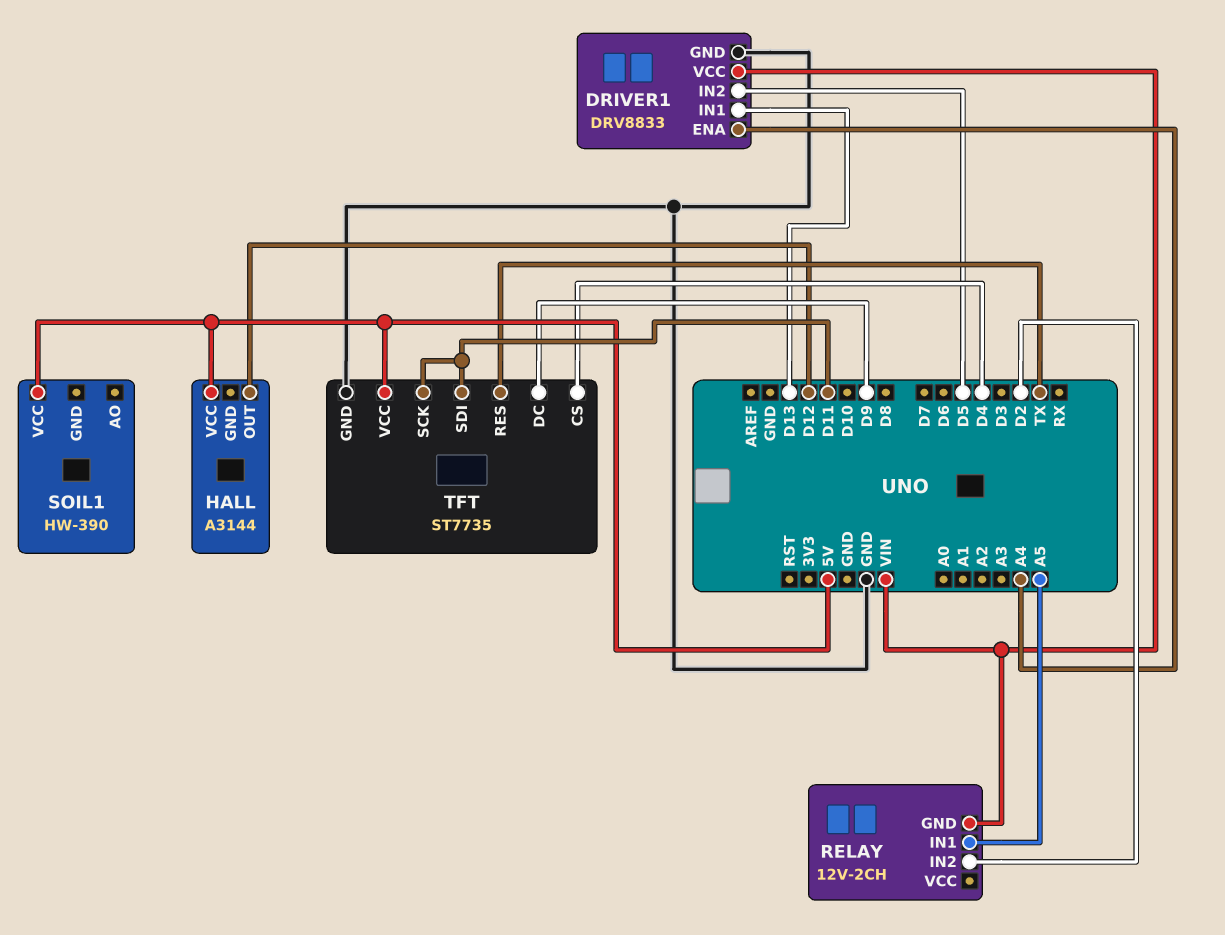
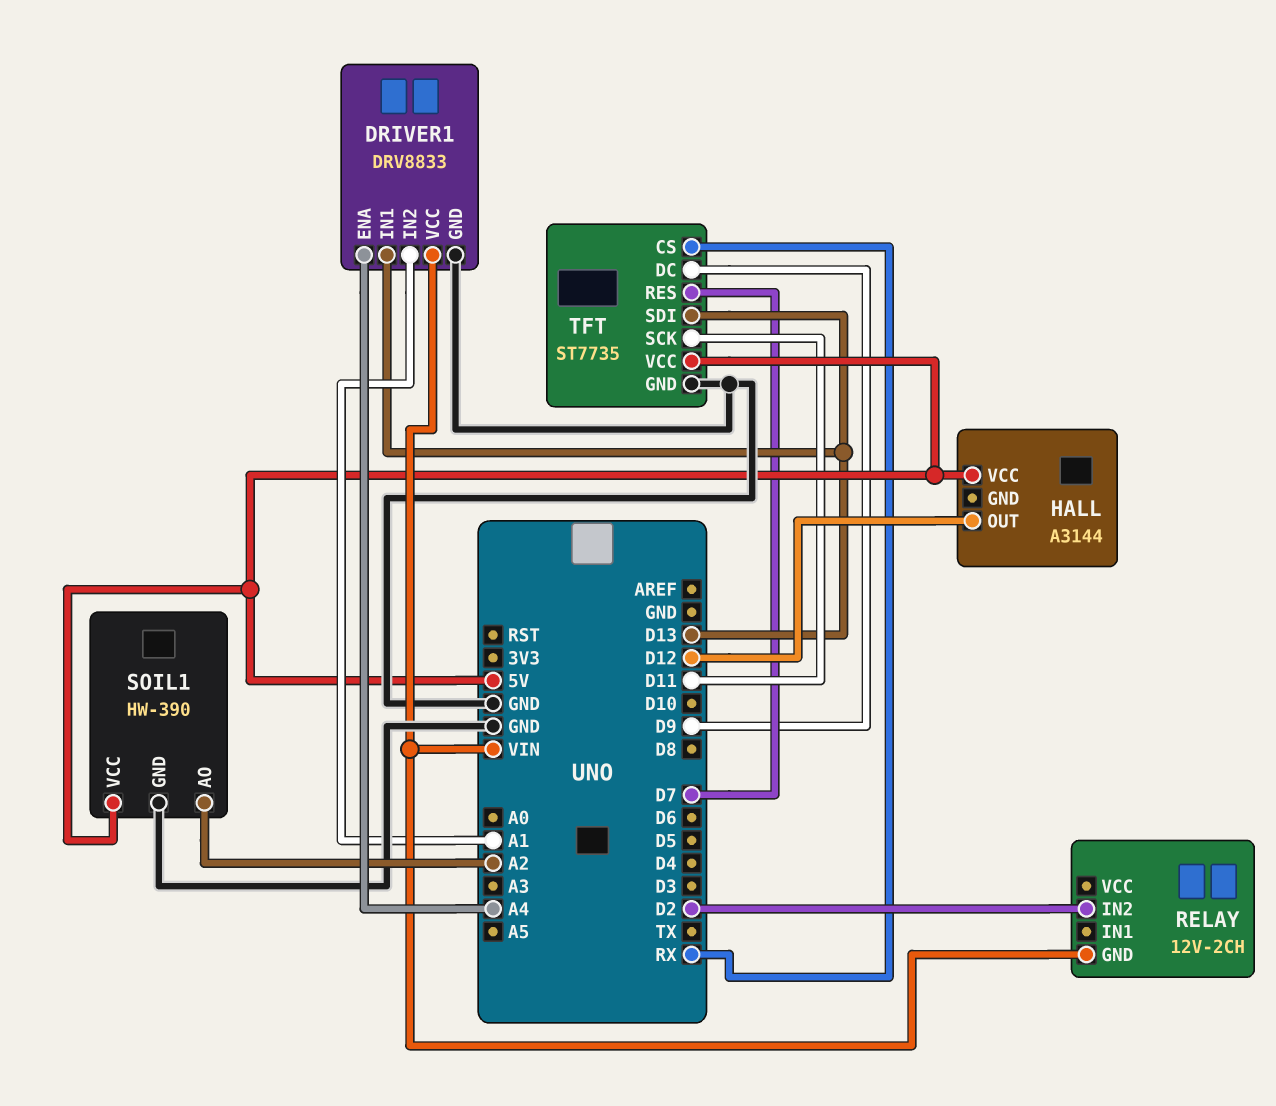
DRIVER1 pin IN2: D5 -> A1
RELAY pin IN1: A5 -> none
SOIL1 pin AO: none -> A2
SOIL1 pin GND: none -> GND
TFT pin CS: D4 -> RX
TFT pin RES: TX -> D7
TFT pin SDI: D11 -> D13

